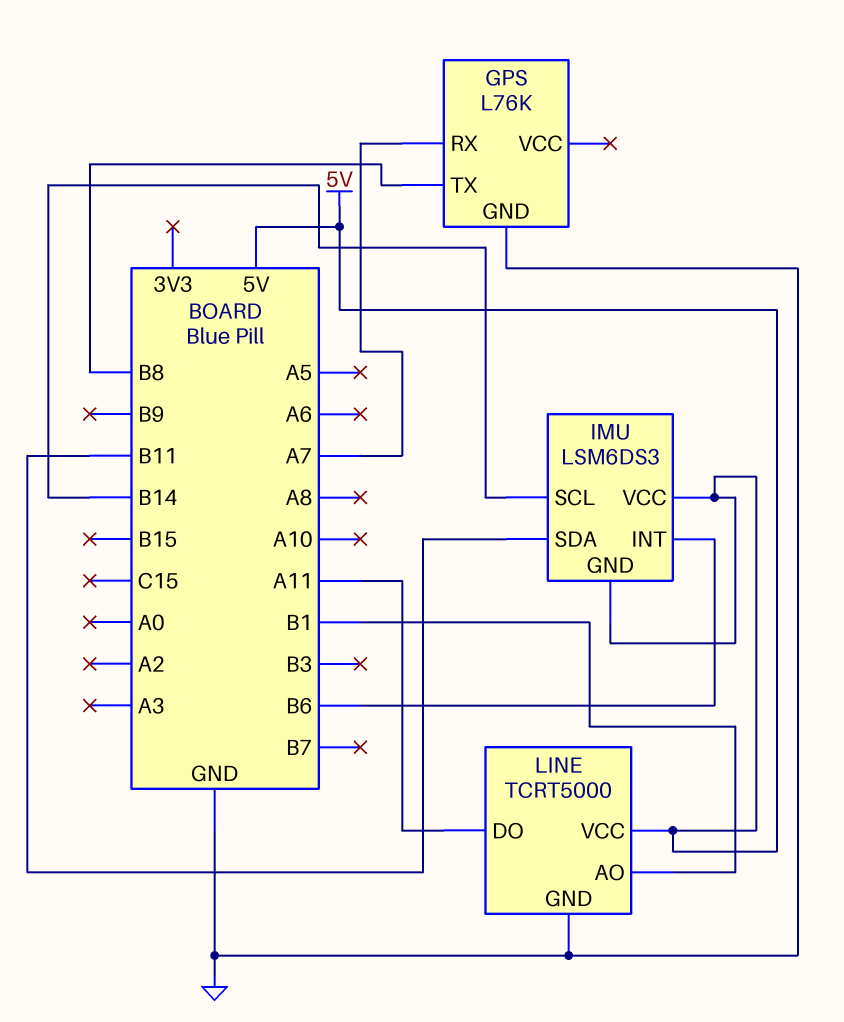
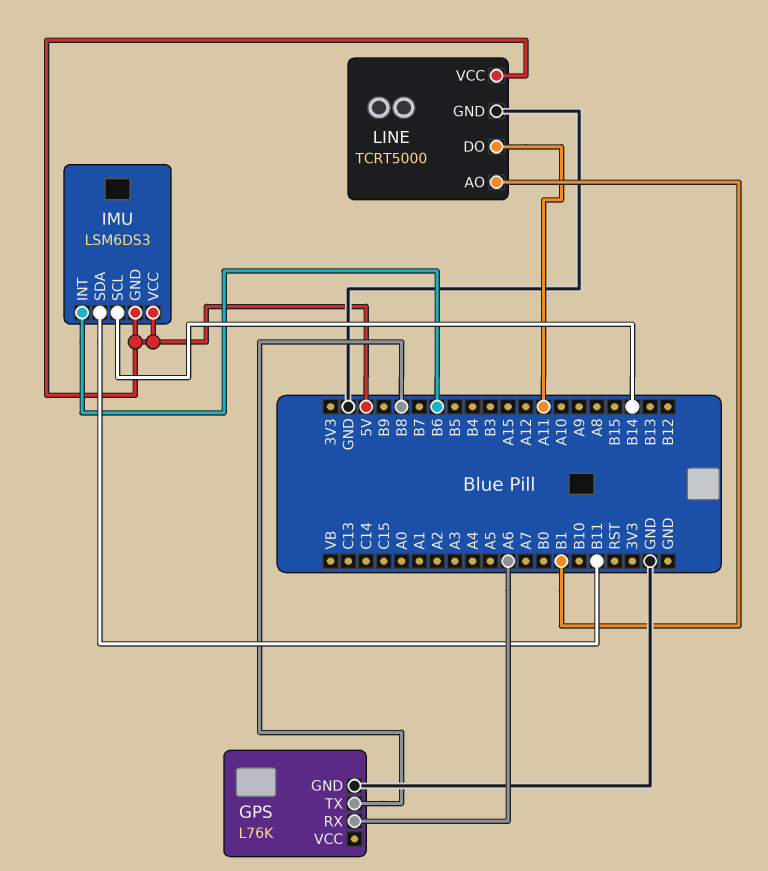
GPS pin RX: A7 -> A6

